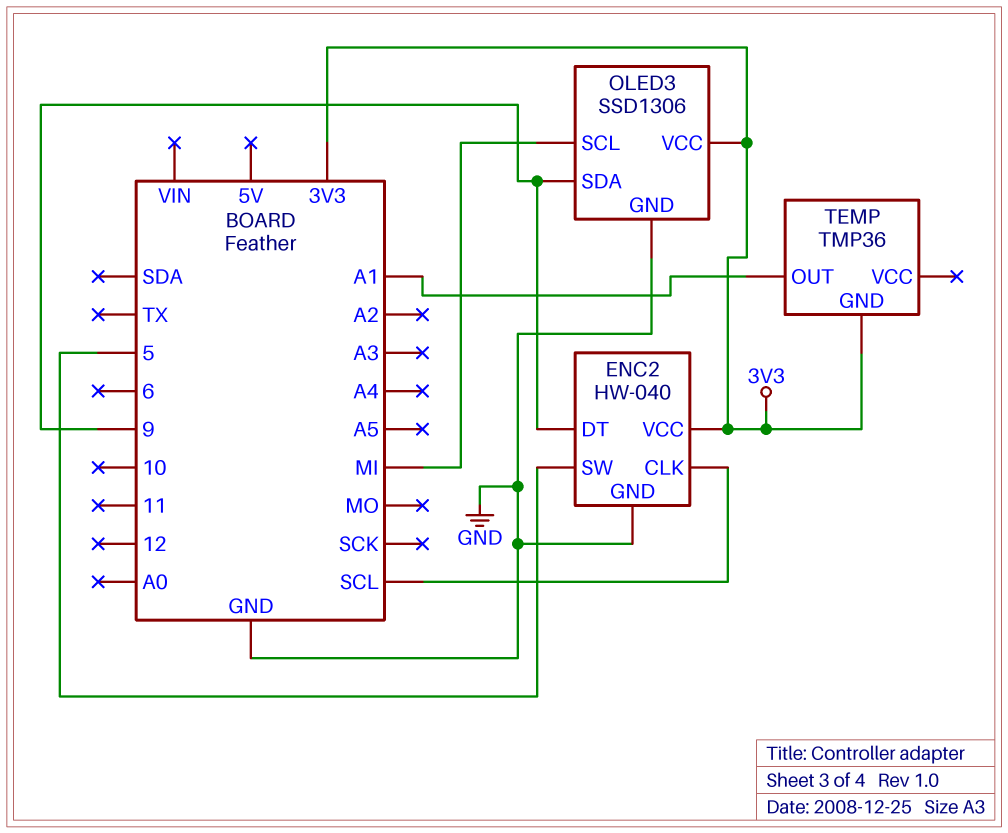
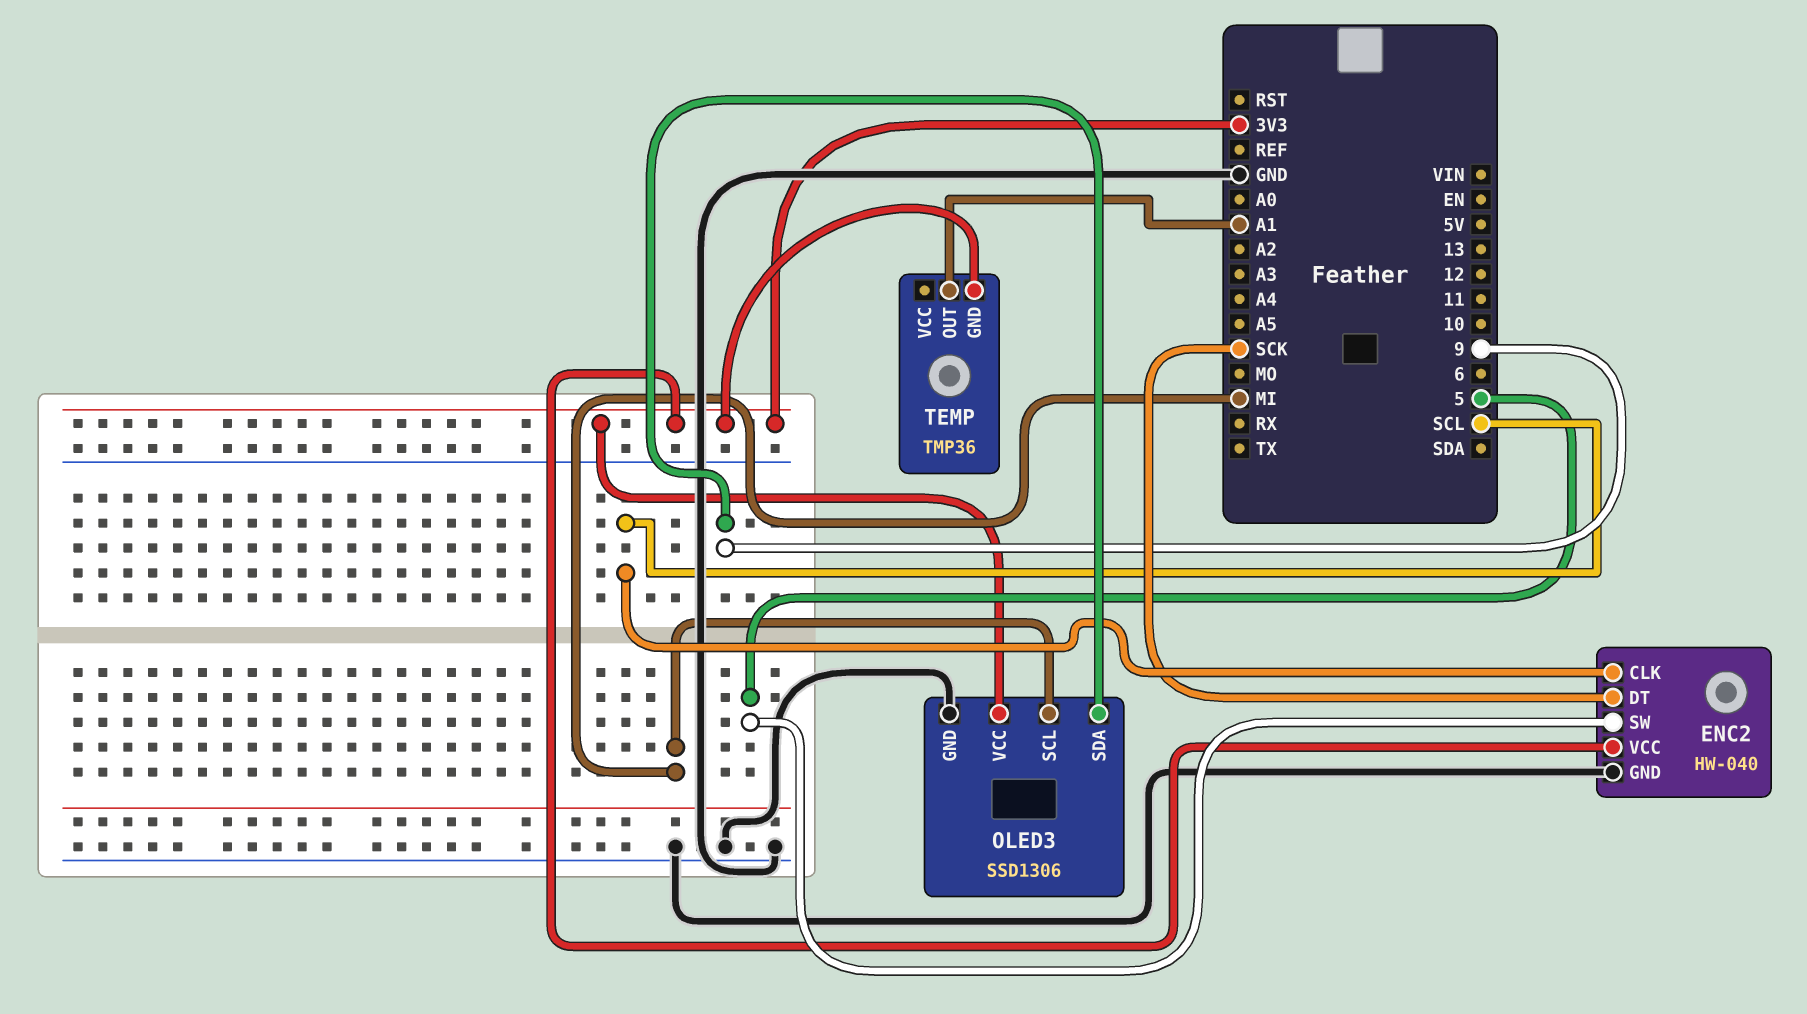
ENC2 pin DT: 9 -> SCK

